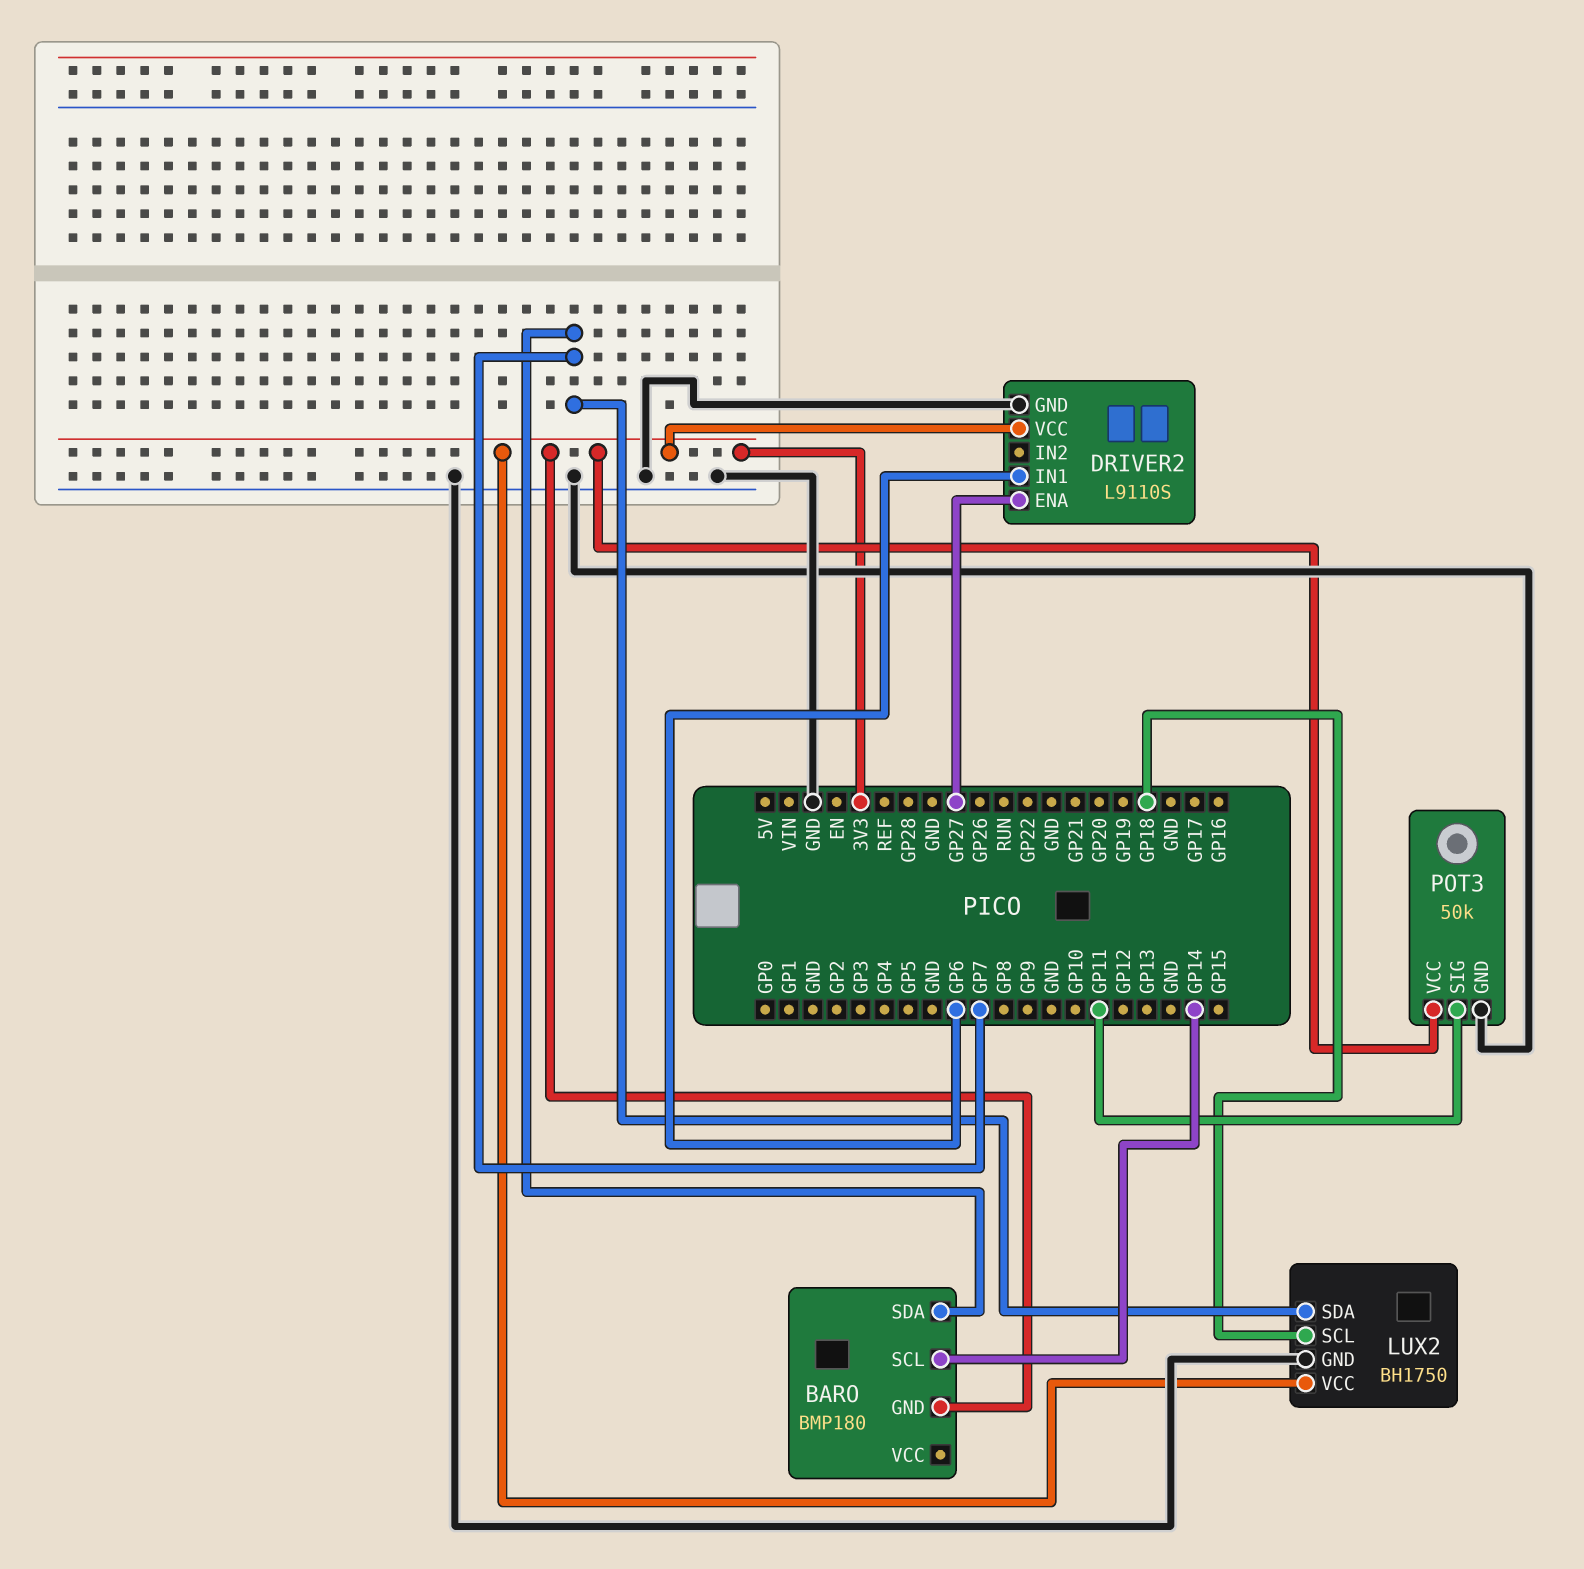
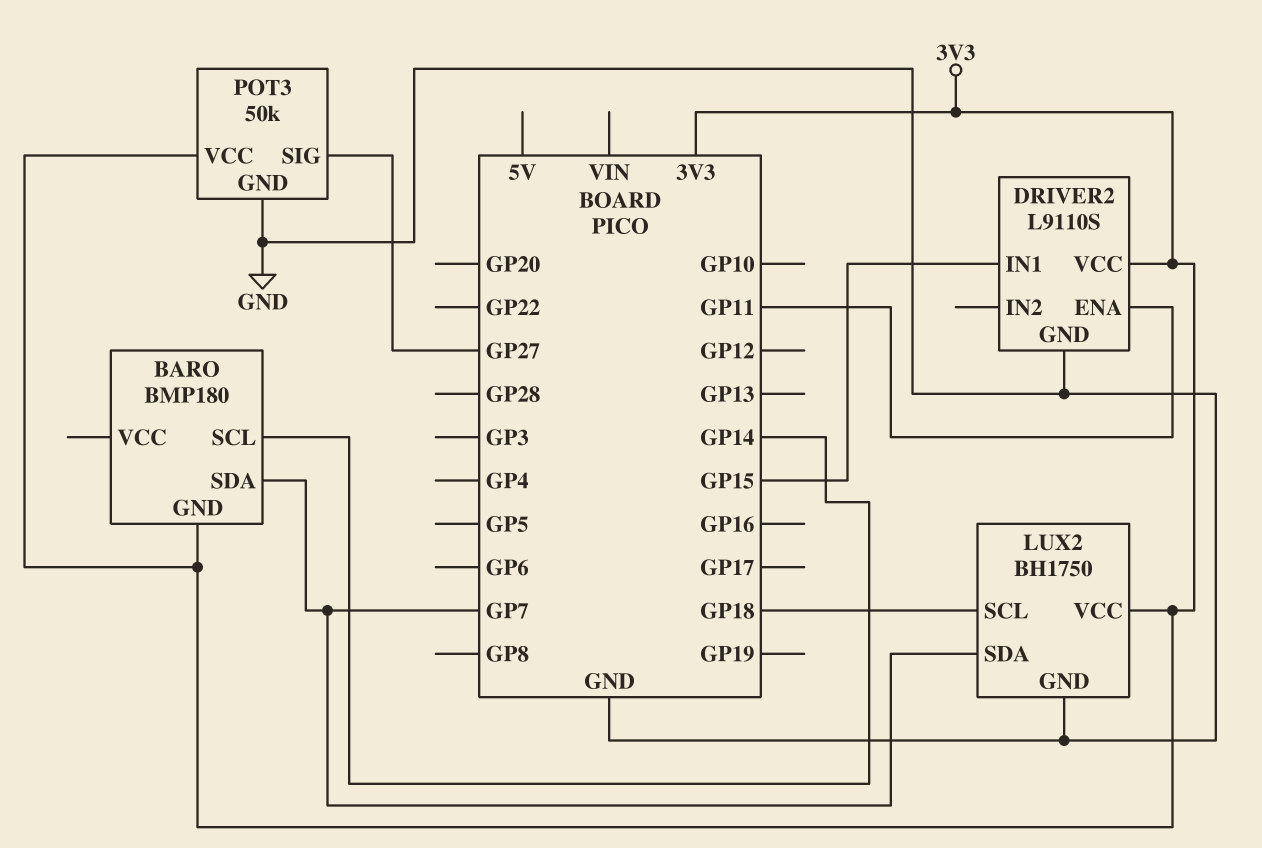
DRIVER2 pin ENA: GP27 -> GP11
DRIVER2 pin IN1: GP6 -> GP15
POT3 pin SIG: GP11 -> GP27

